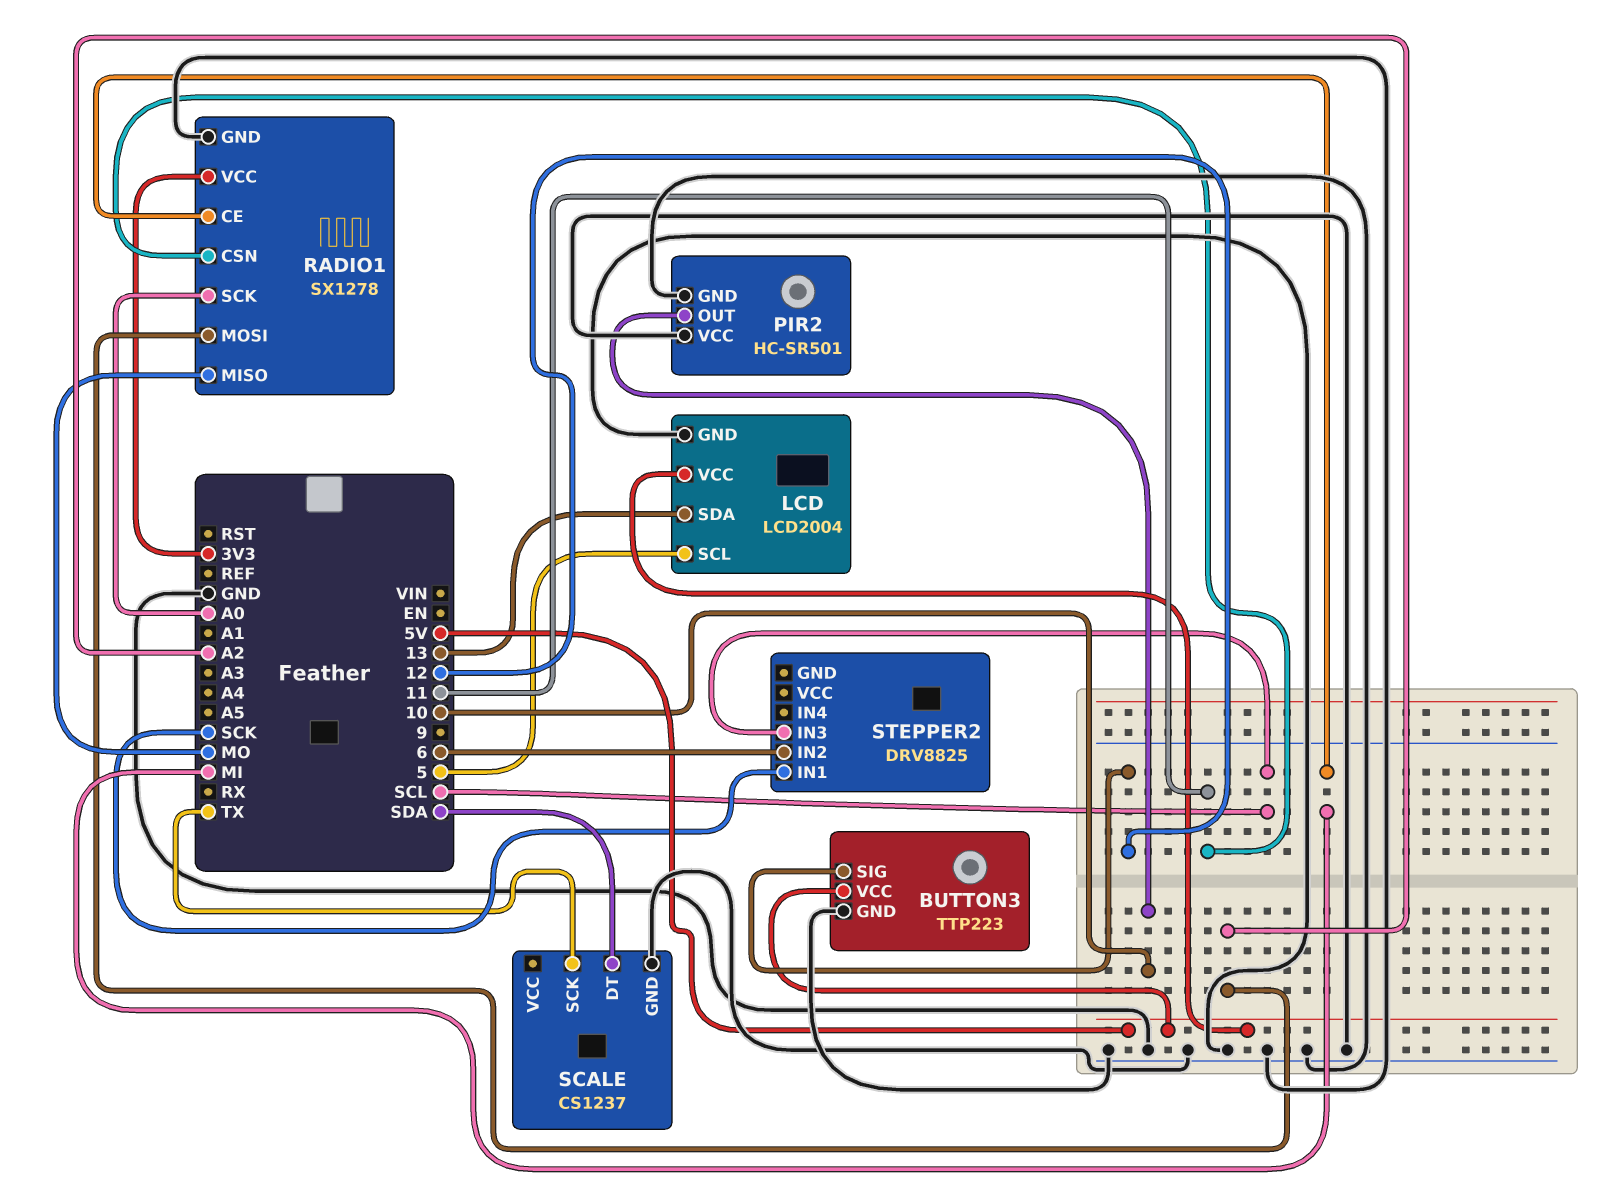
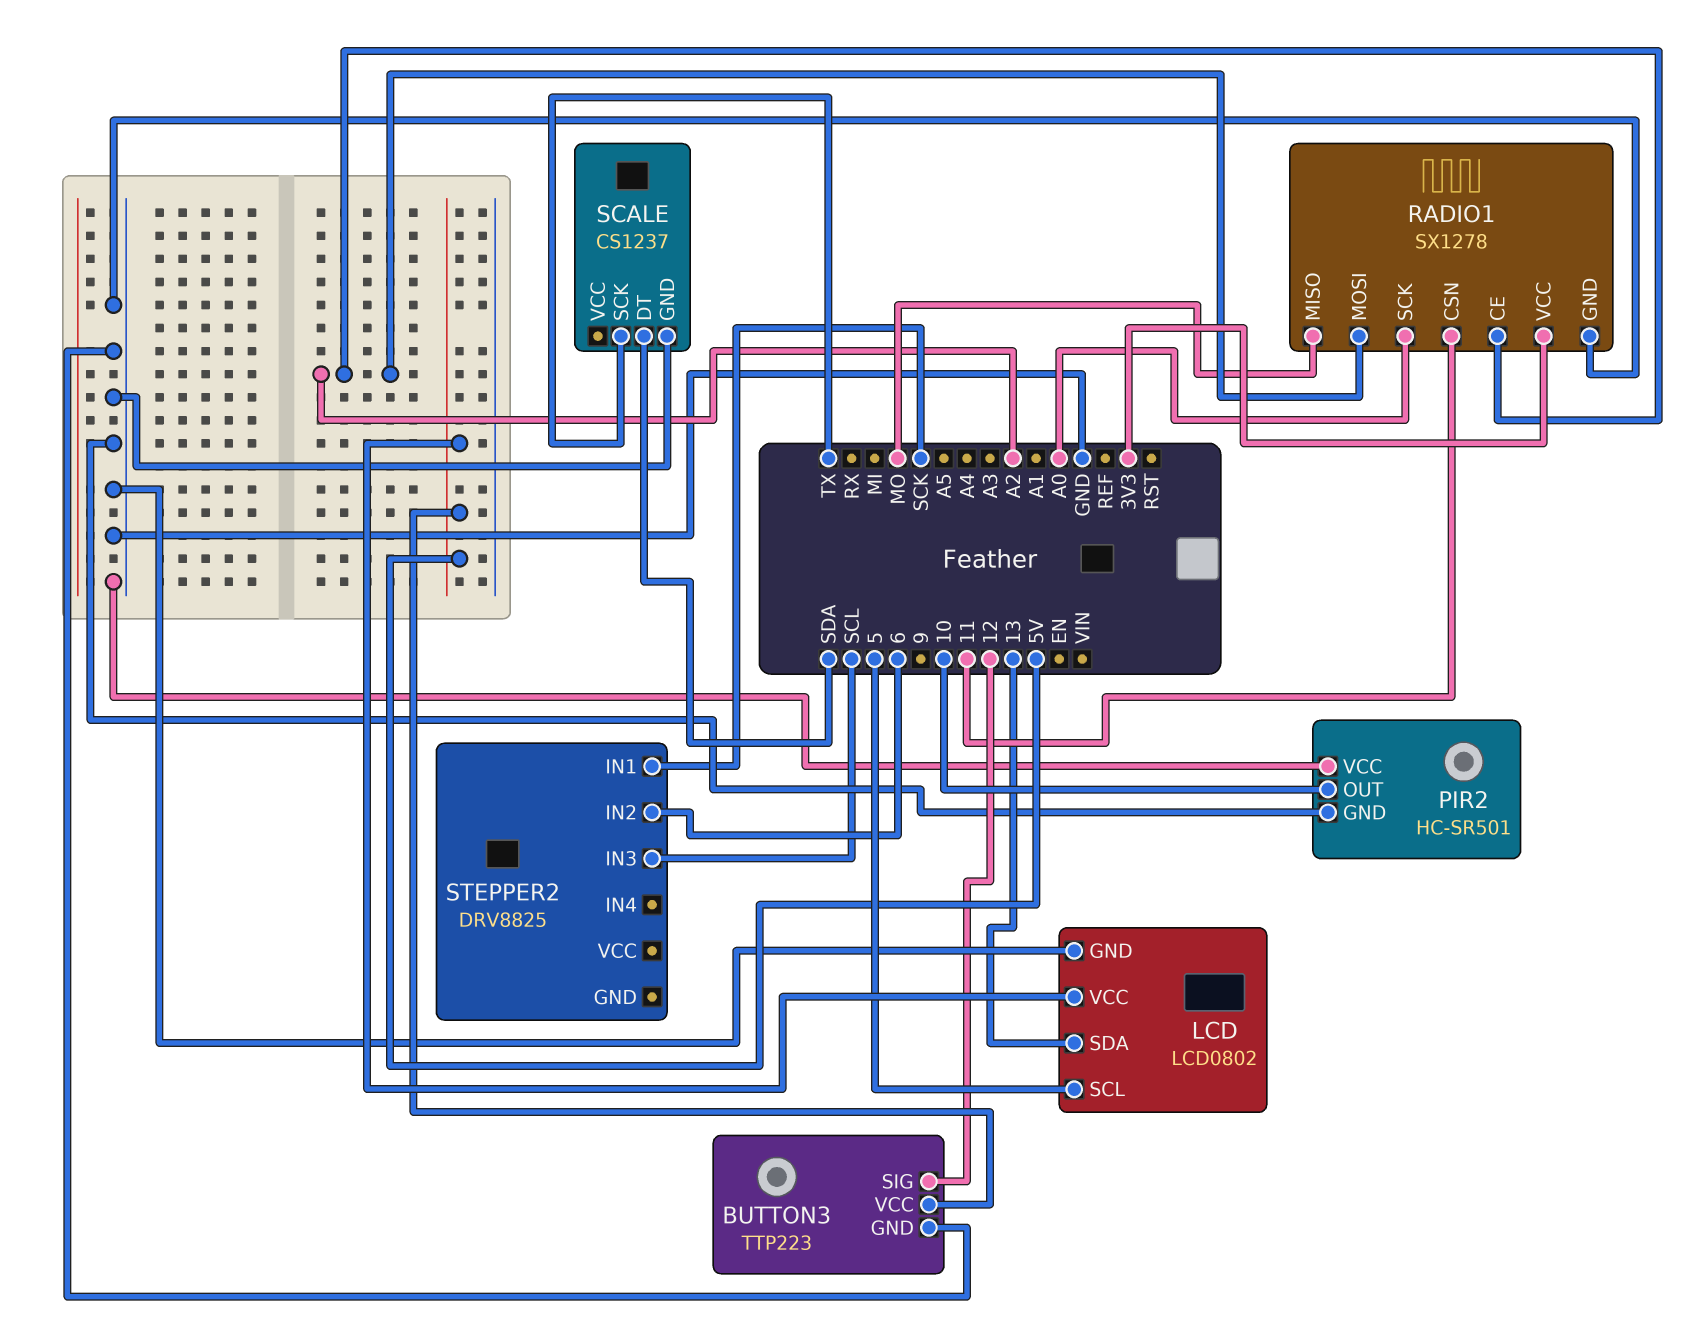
LCD: LCD2004 -> LCD0802
RADIO1 pin CE: MI -> A2

